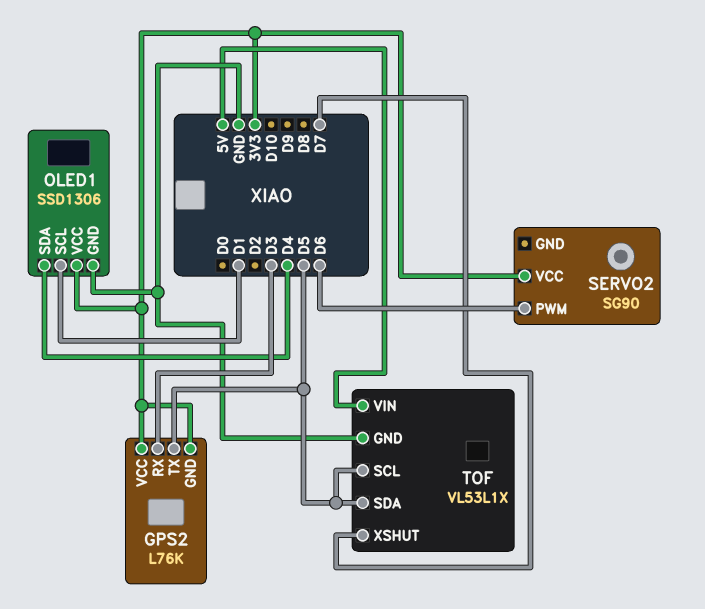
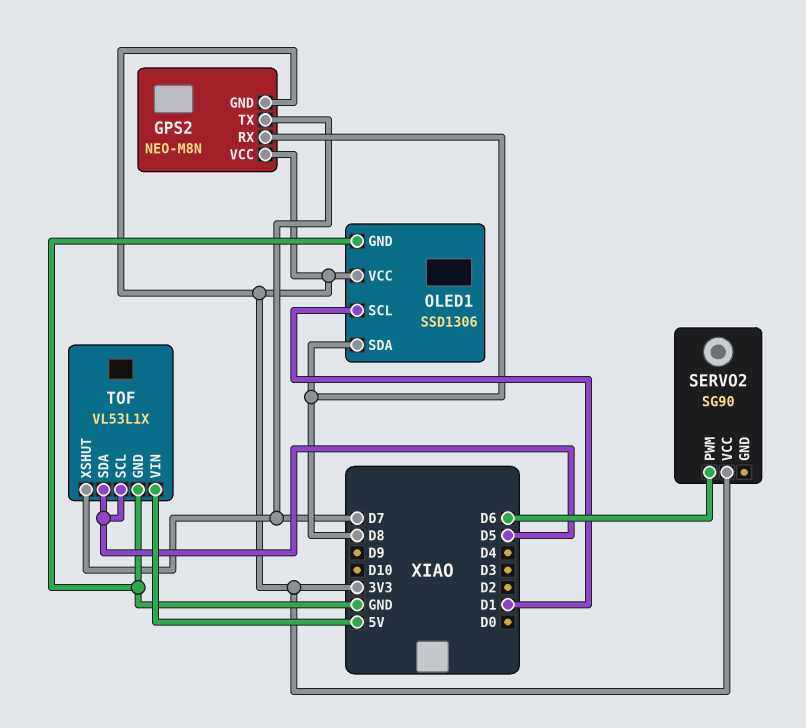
GPS2: L76K -> NEO-M8N
GPS2 pin RX: D3 -> D8
GPS2 pin TX: D5 -> D7
OLED1 pin SDA: D4 -> D8

